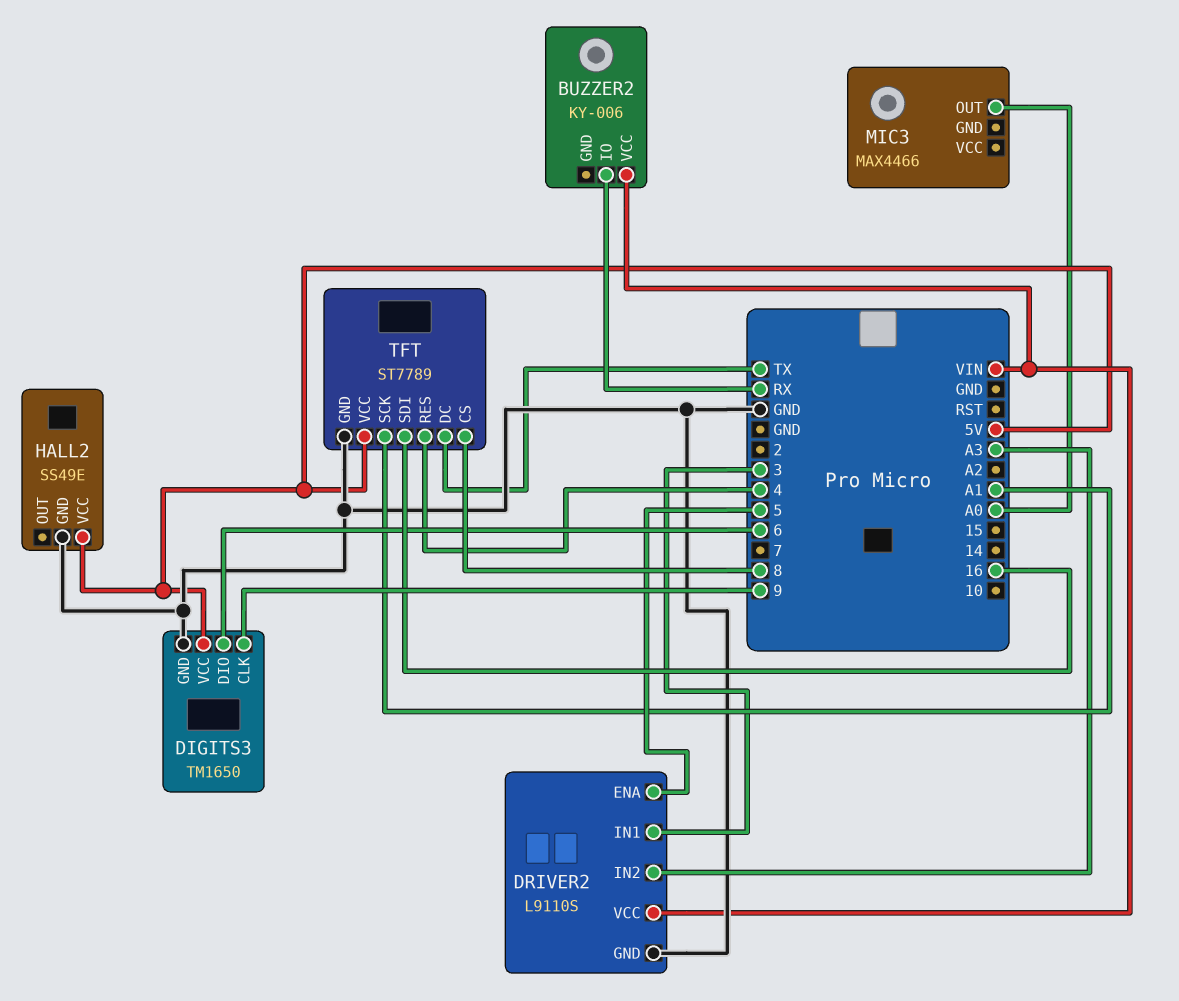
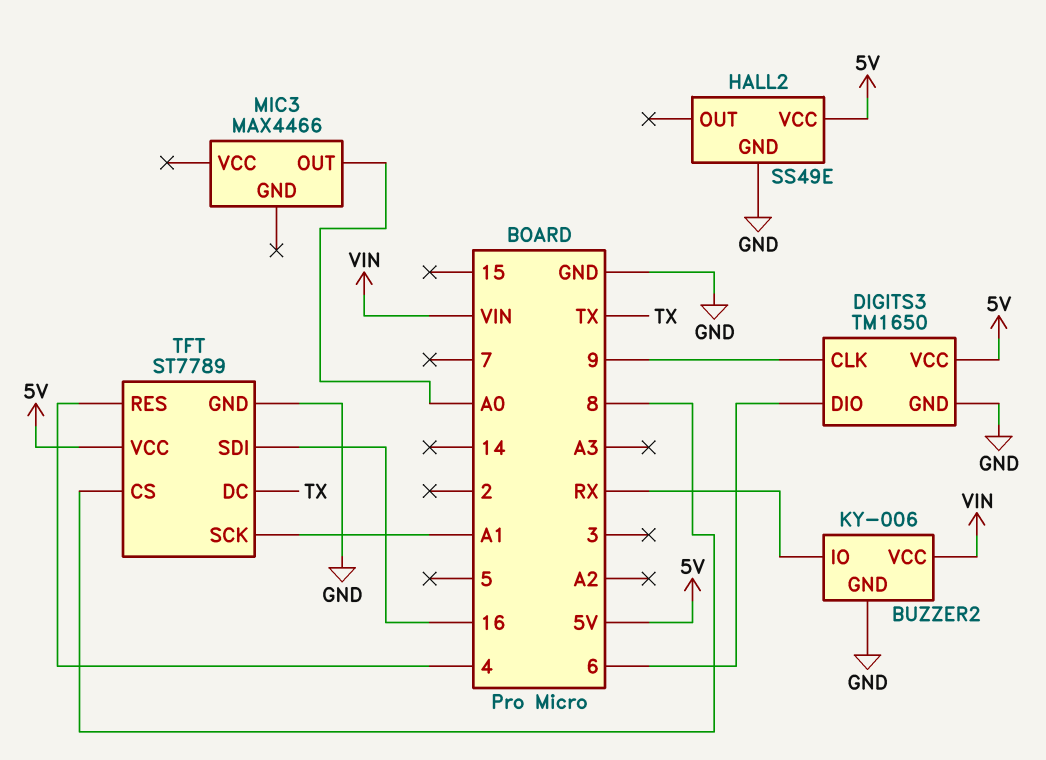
BUZZER2 pin GND: none -> GND
DRIVER2: L9110S -> none
DRIVER2 pin ENA: 5 -> none
DRIVER2 pin GND: GND -> none
DRIVER2 pin IN1: 3 -> none
DRIVER2 pin IN2: A3 -> none
DRIVER2 pin VCC: VIN -> none

